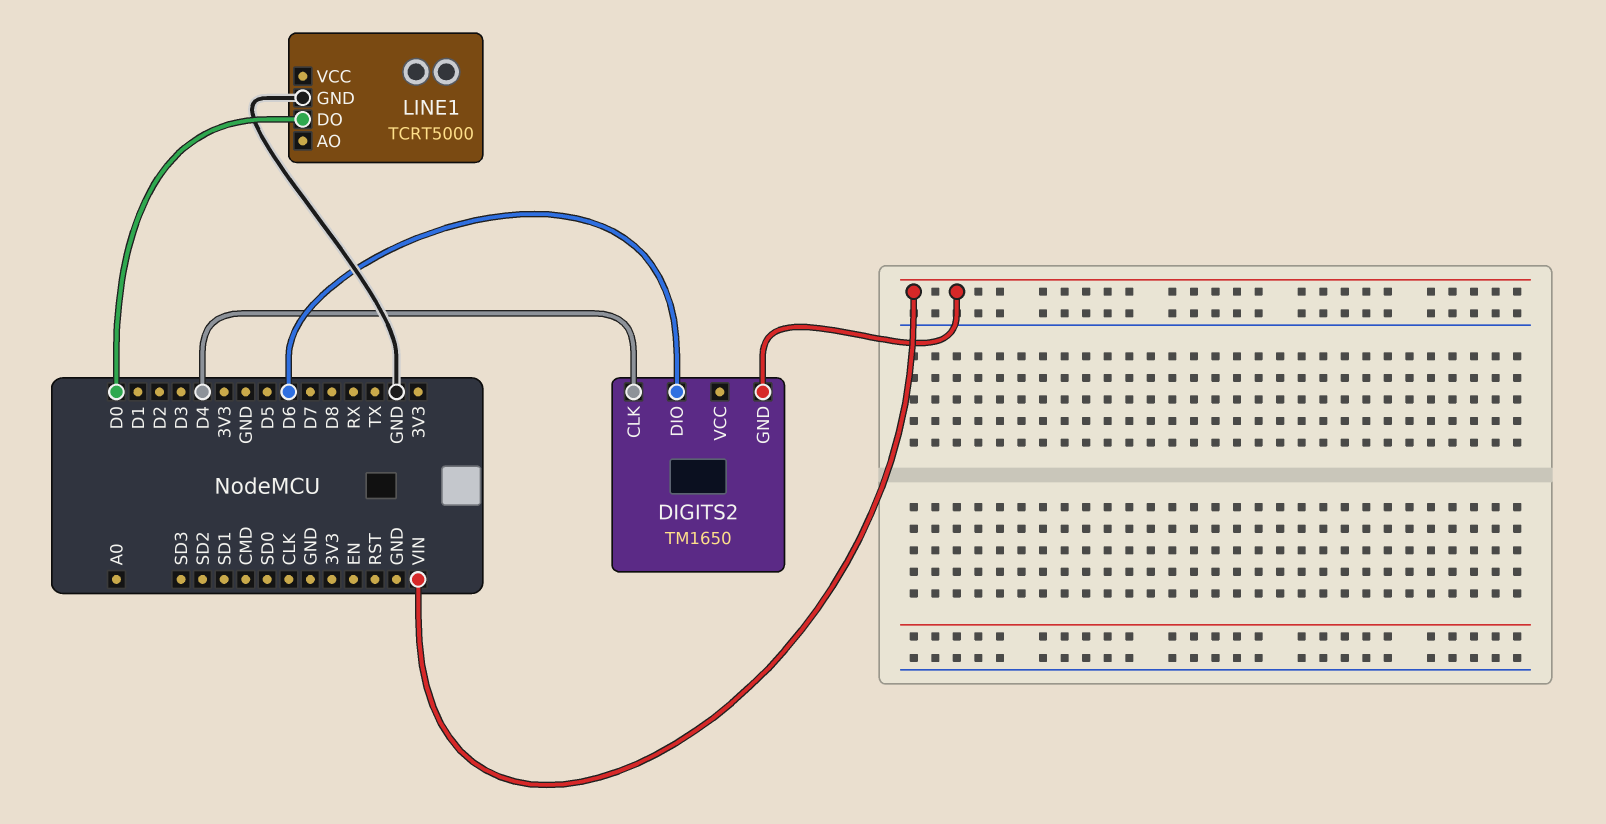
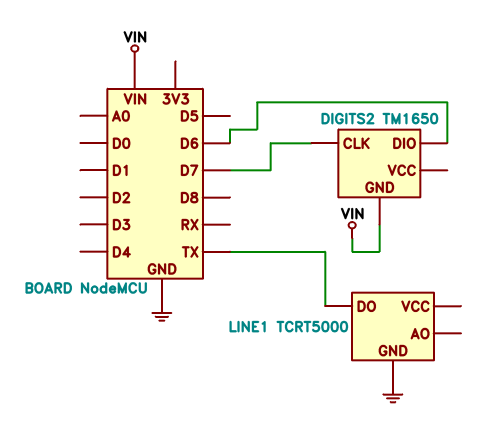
DIGITS2 pin CLK: D4 -> D7
LINE1 pin DO: D0 -> TX

